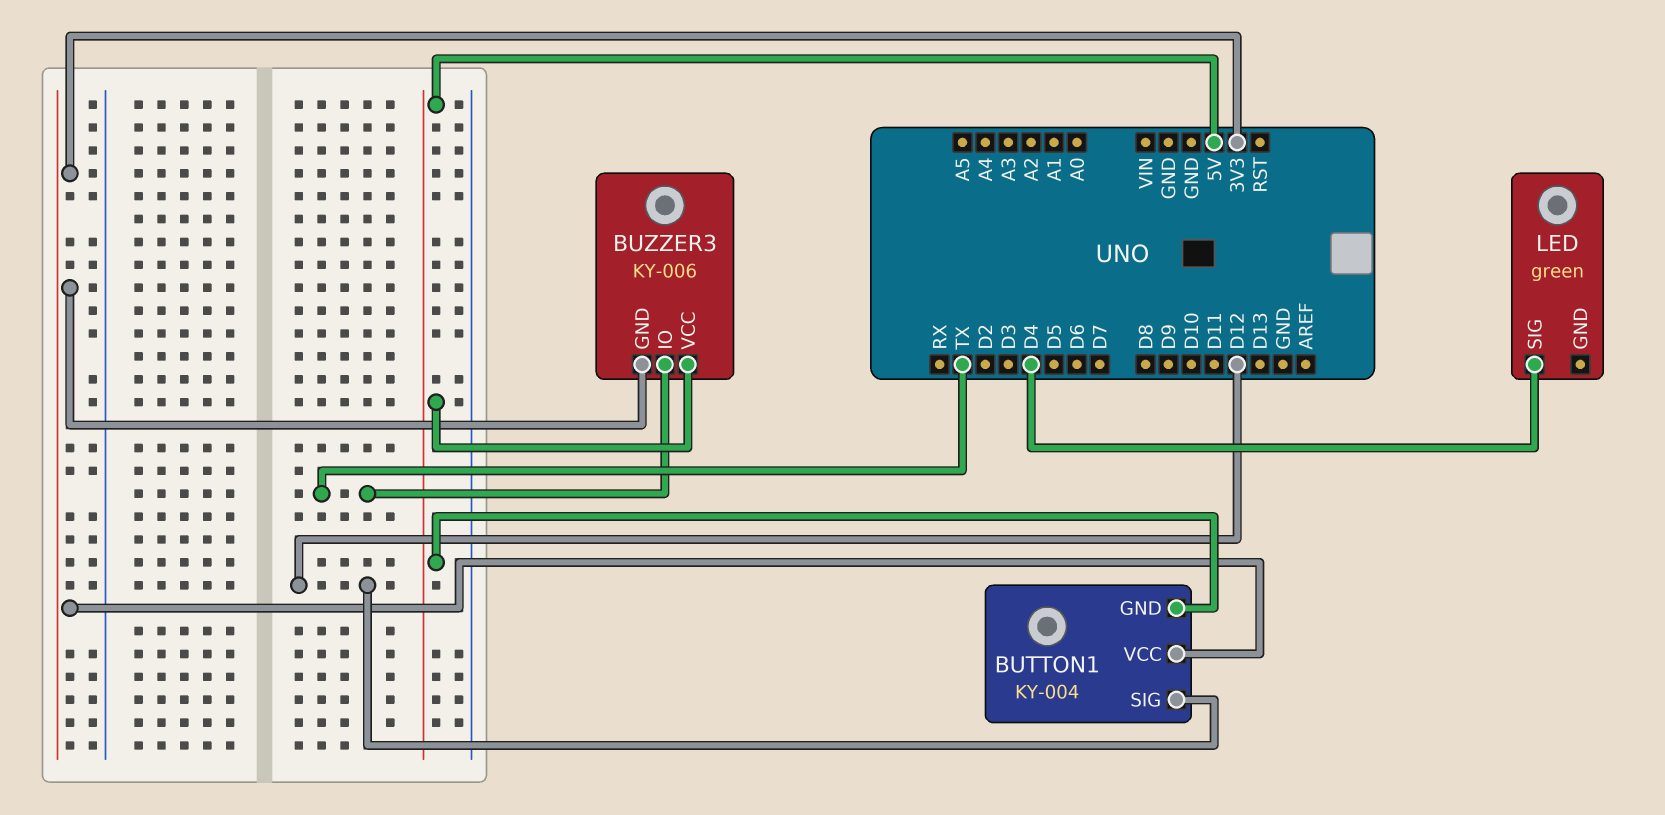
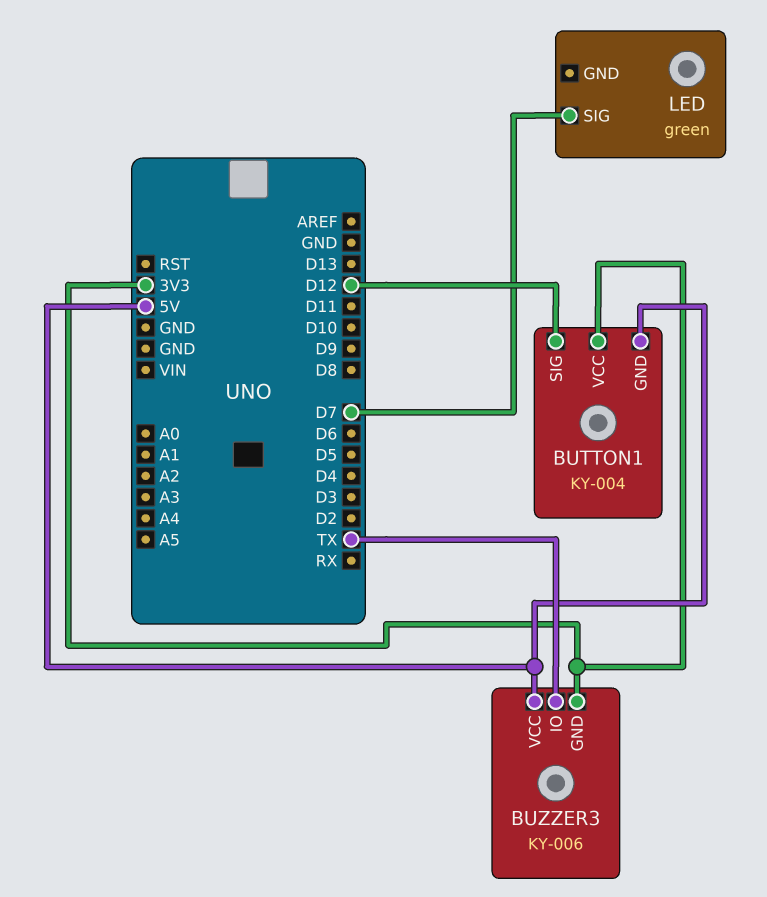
LED pin SIG: D4 -> D7

